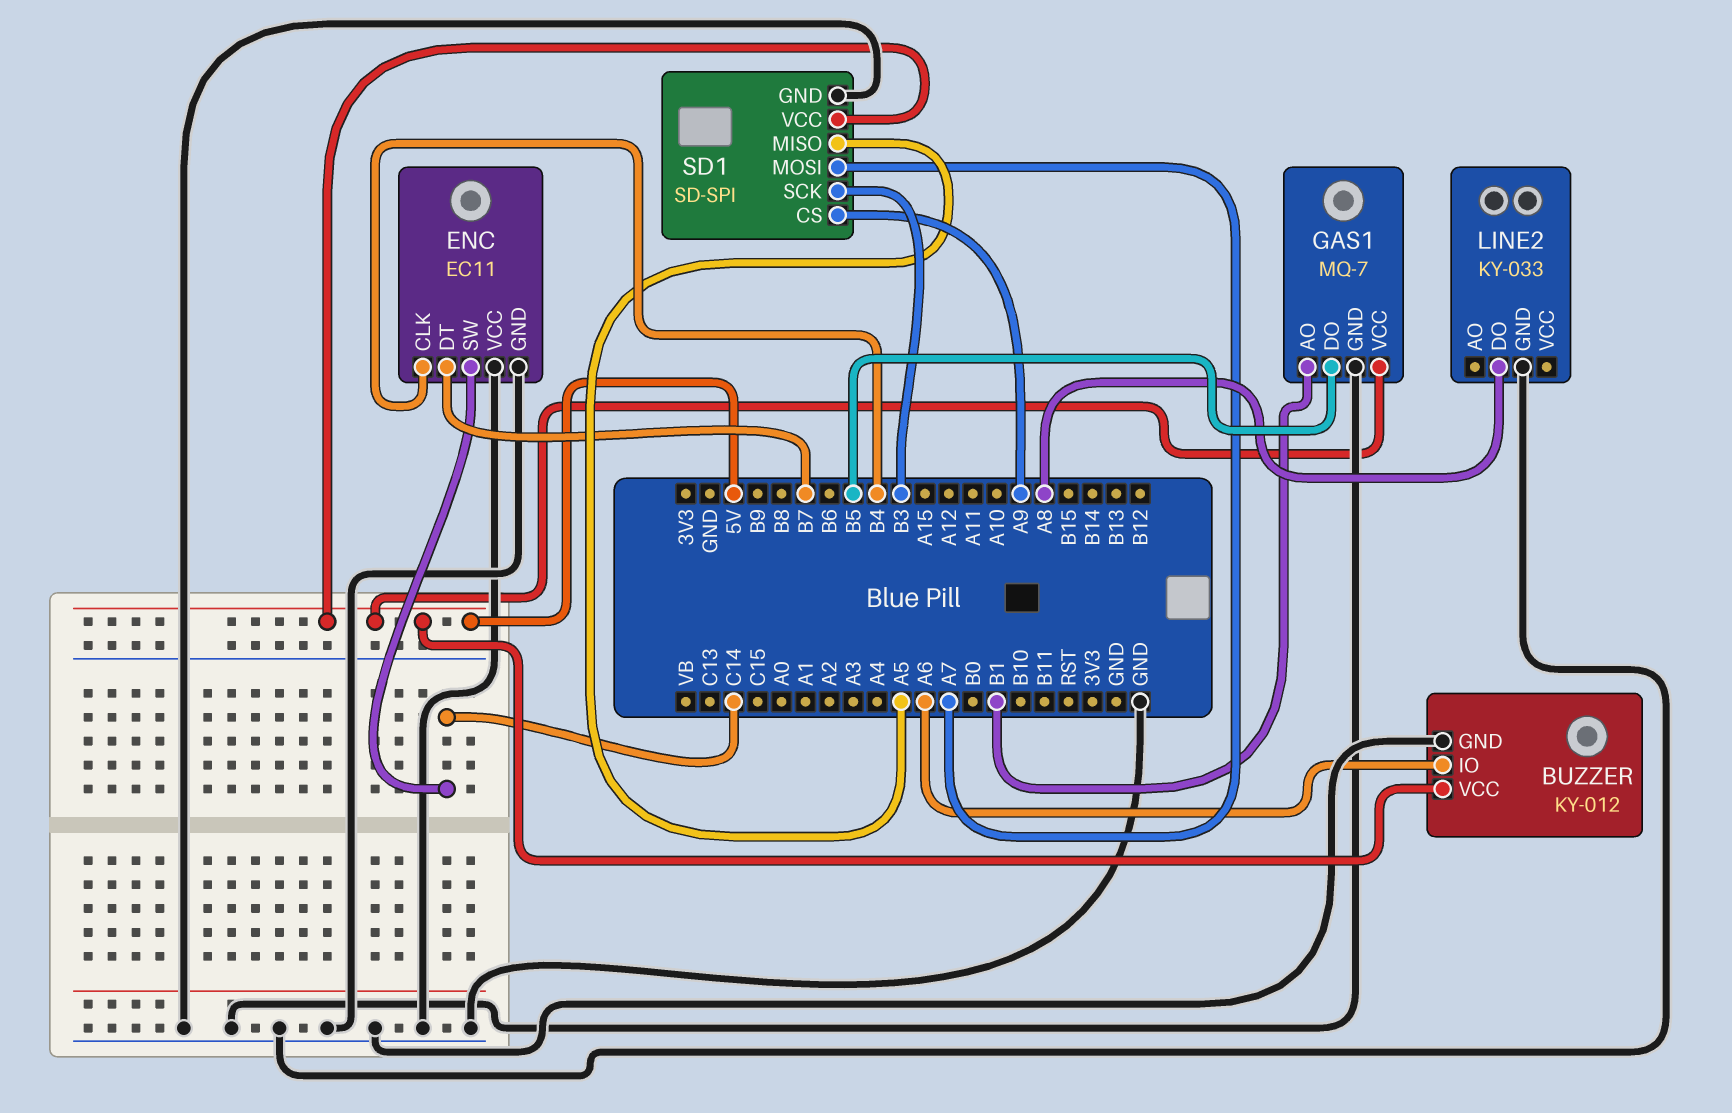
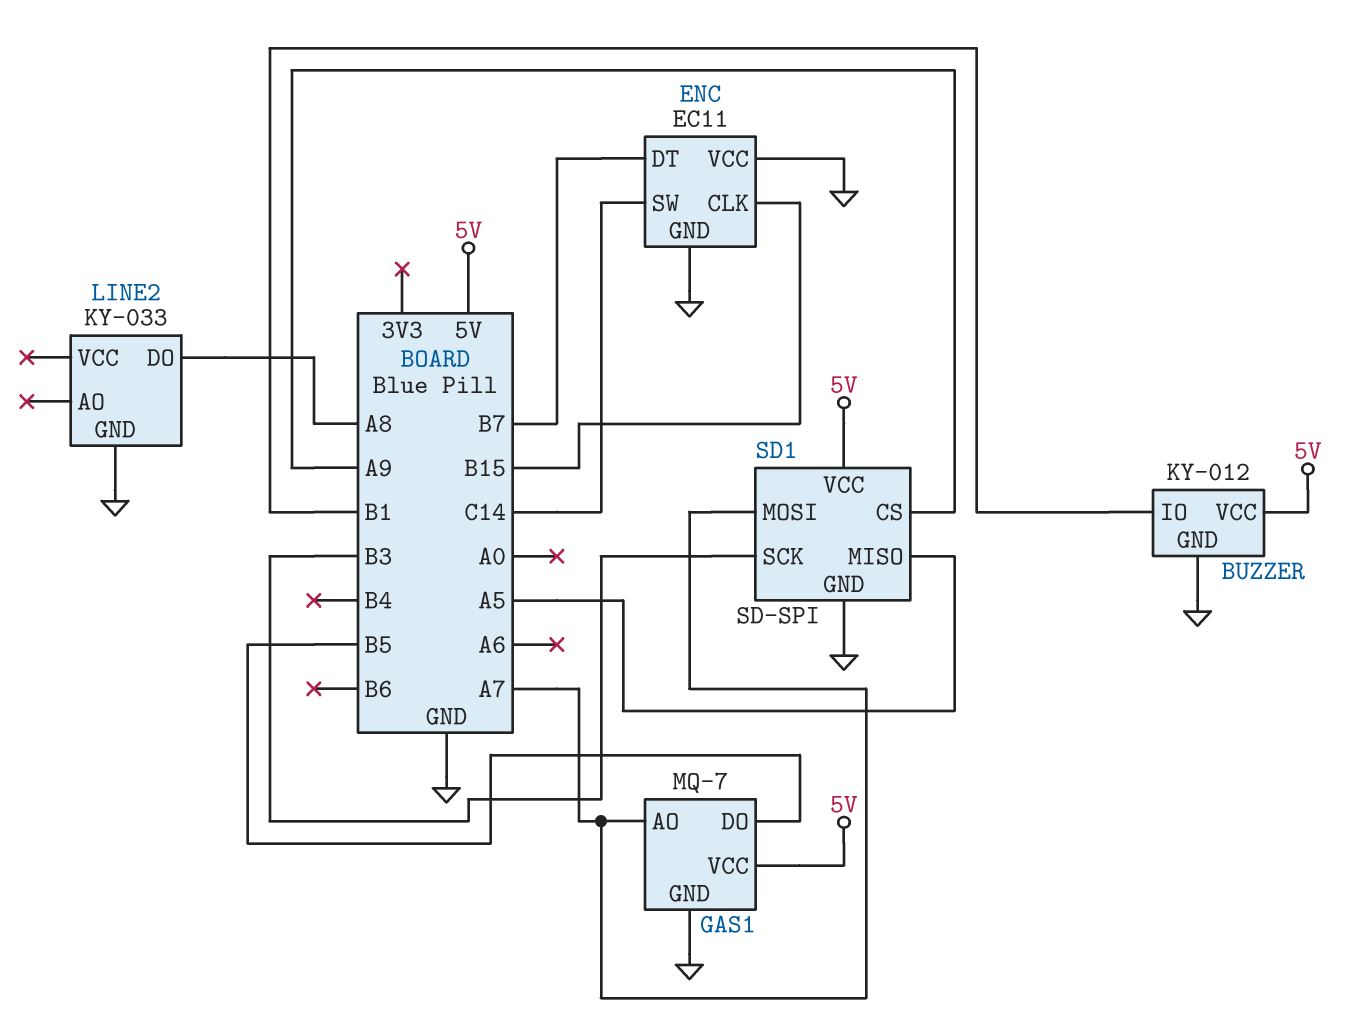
BUZZER pin IO: A6 -> B1
ENC pin CLK: B4 -> B15
GAS1 pin AO: B1 -> A7

